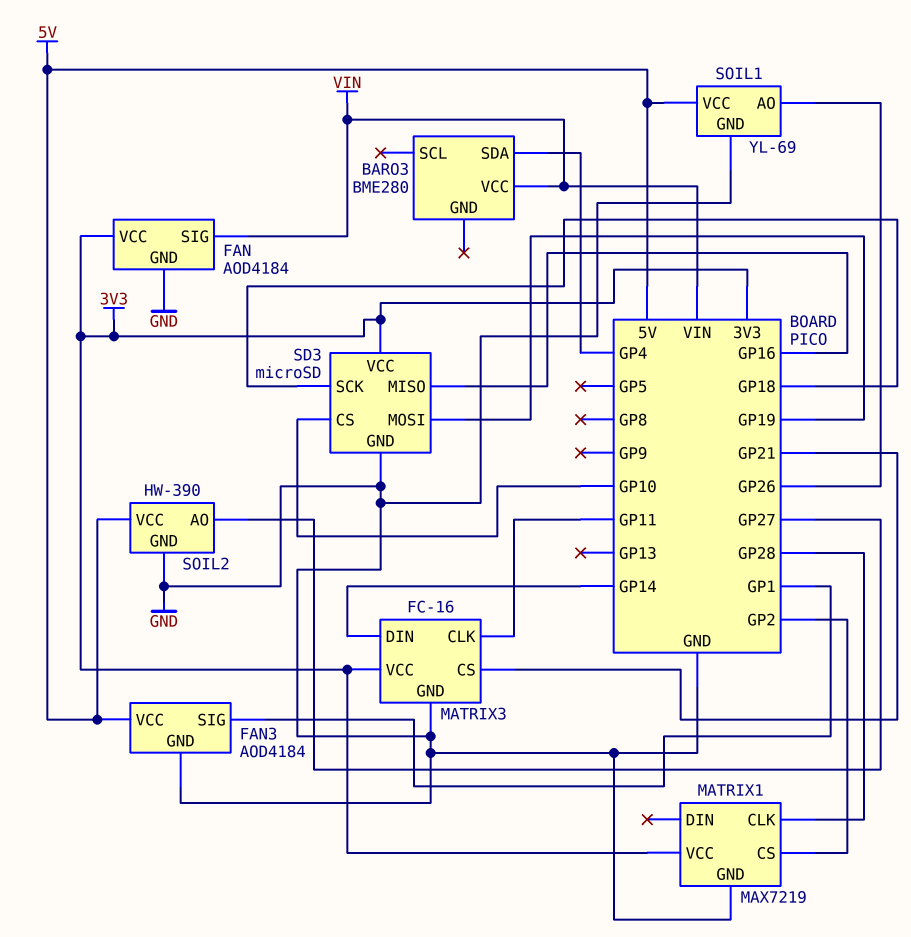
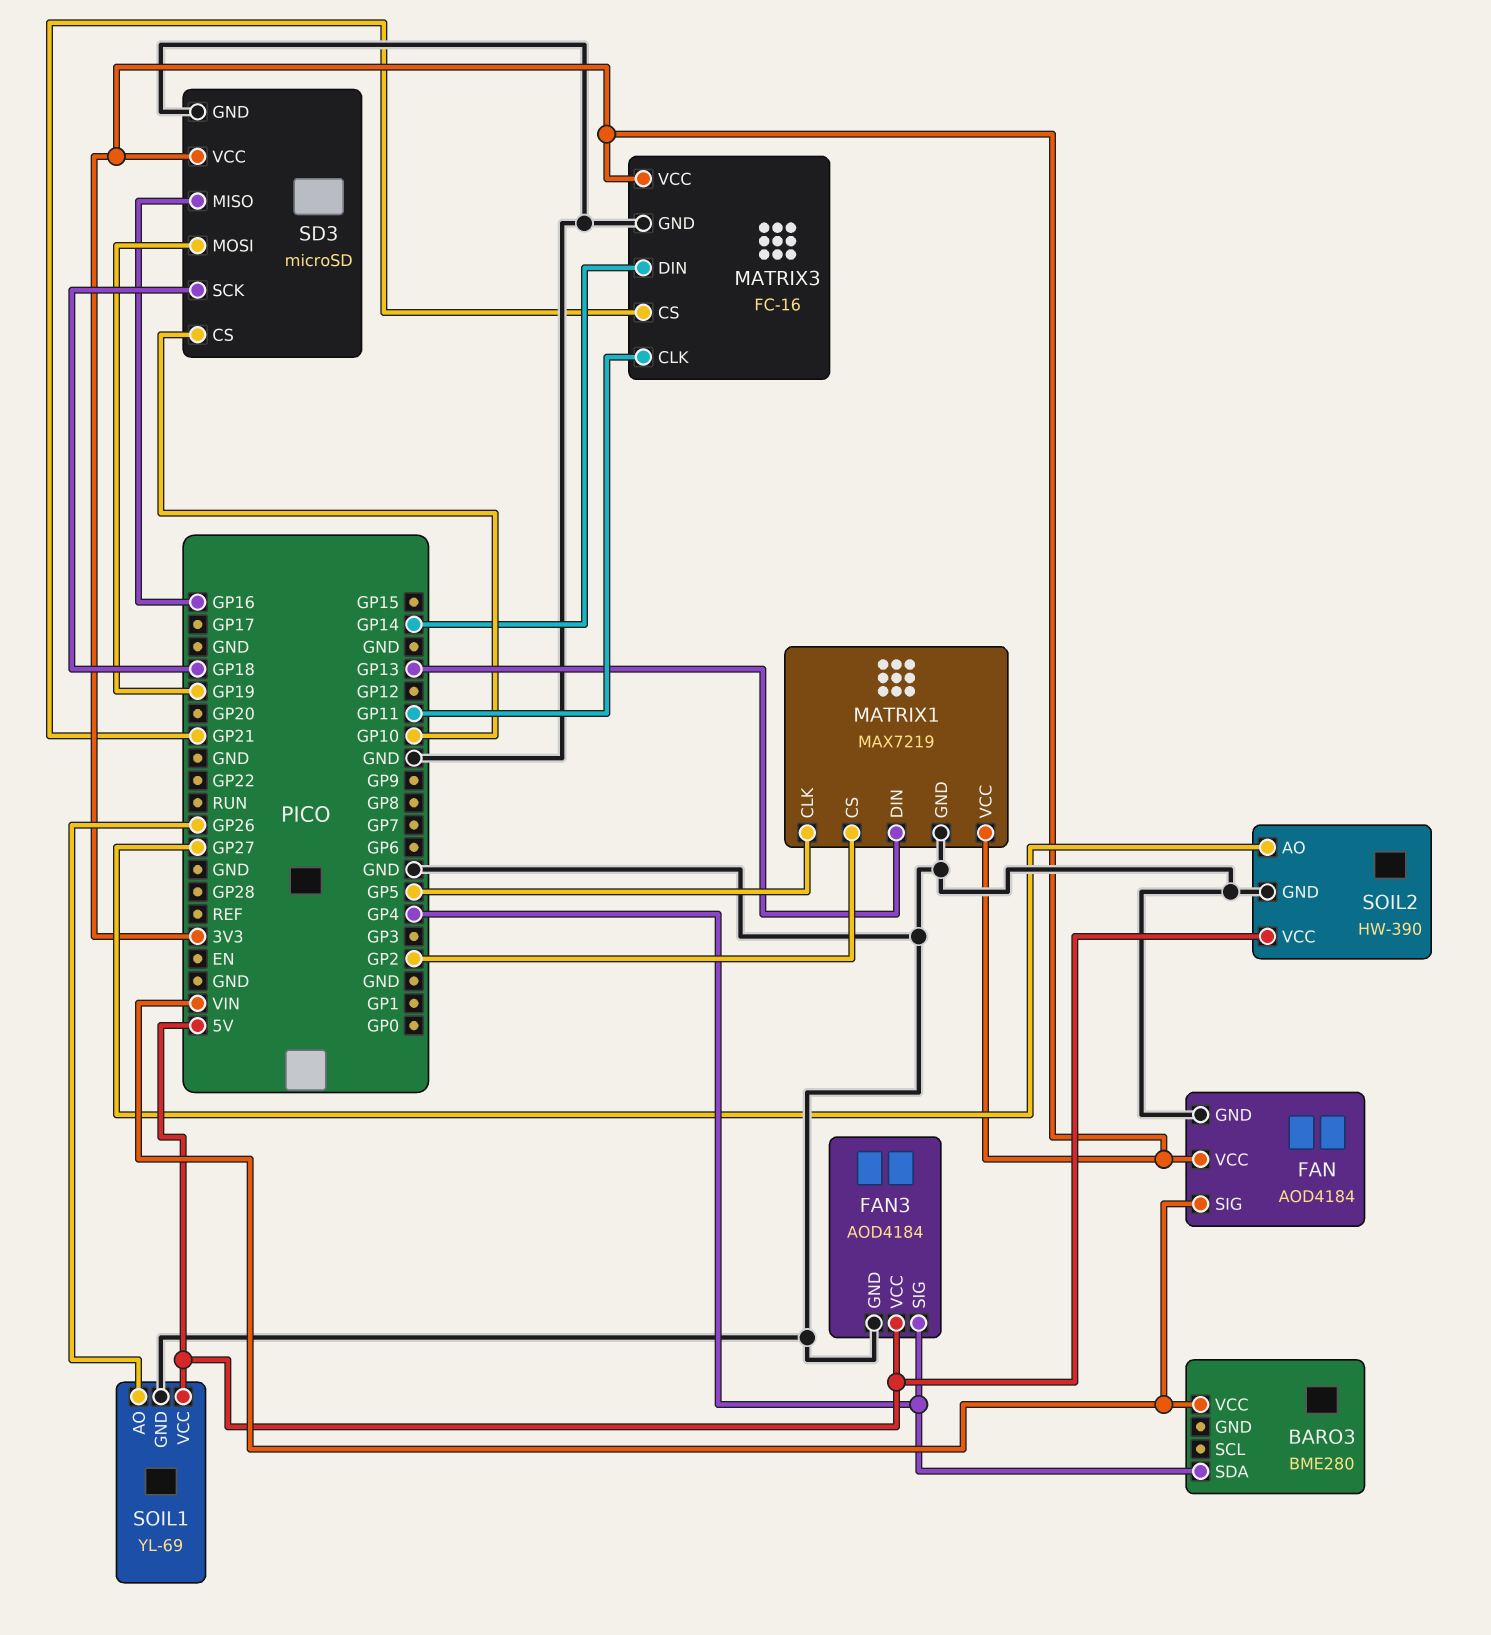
FAN3 pin SIG: GP1 -> GP4
MATRIX1 pin CLK: GP28 -> GP5
MATRIX1 pin DIN: none -> GP13

